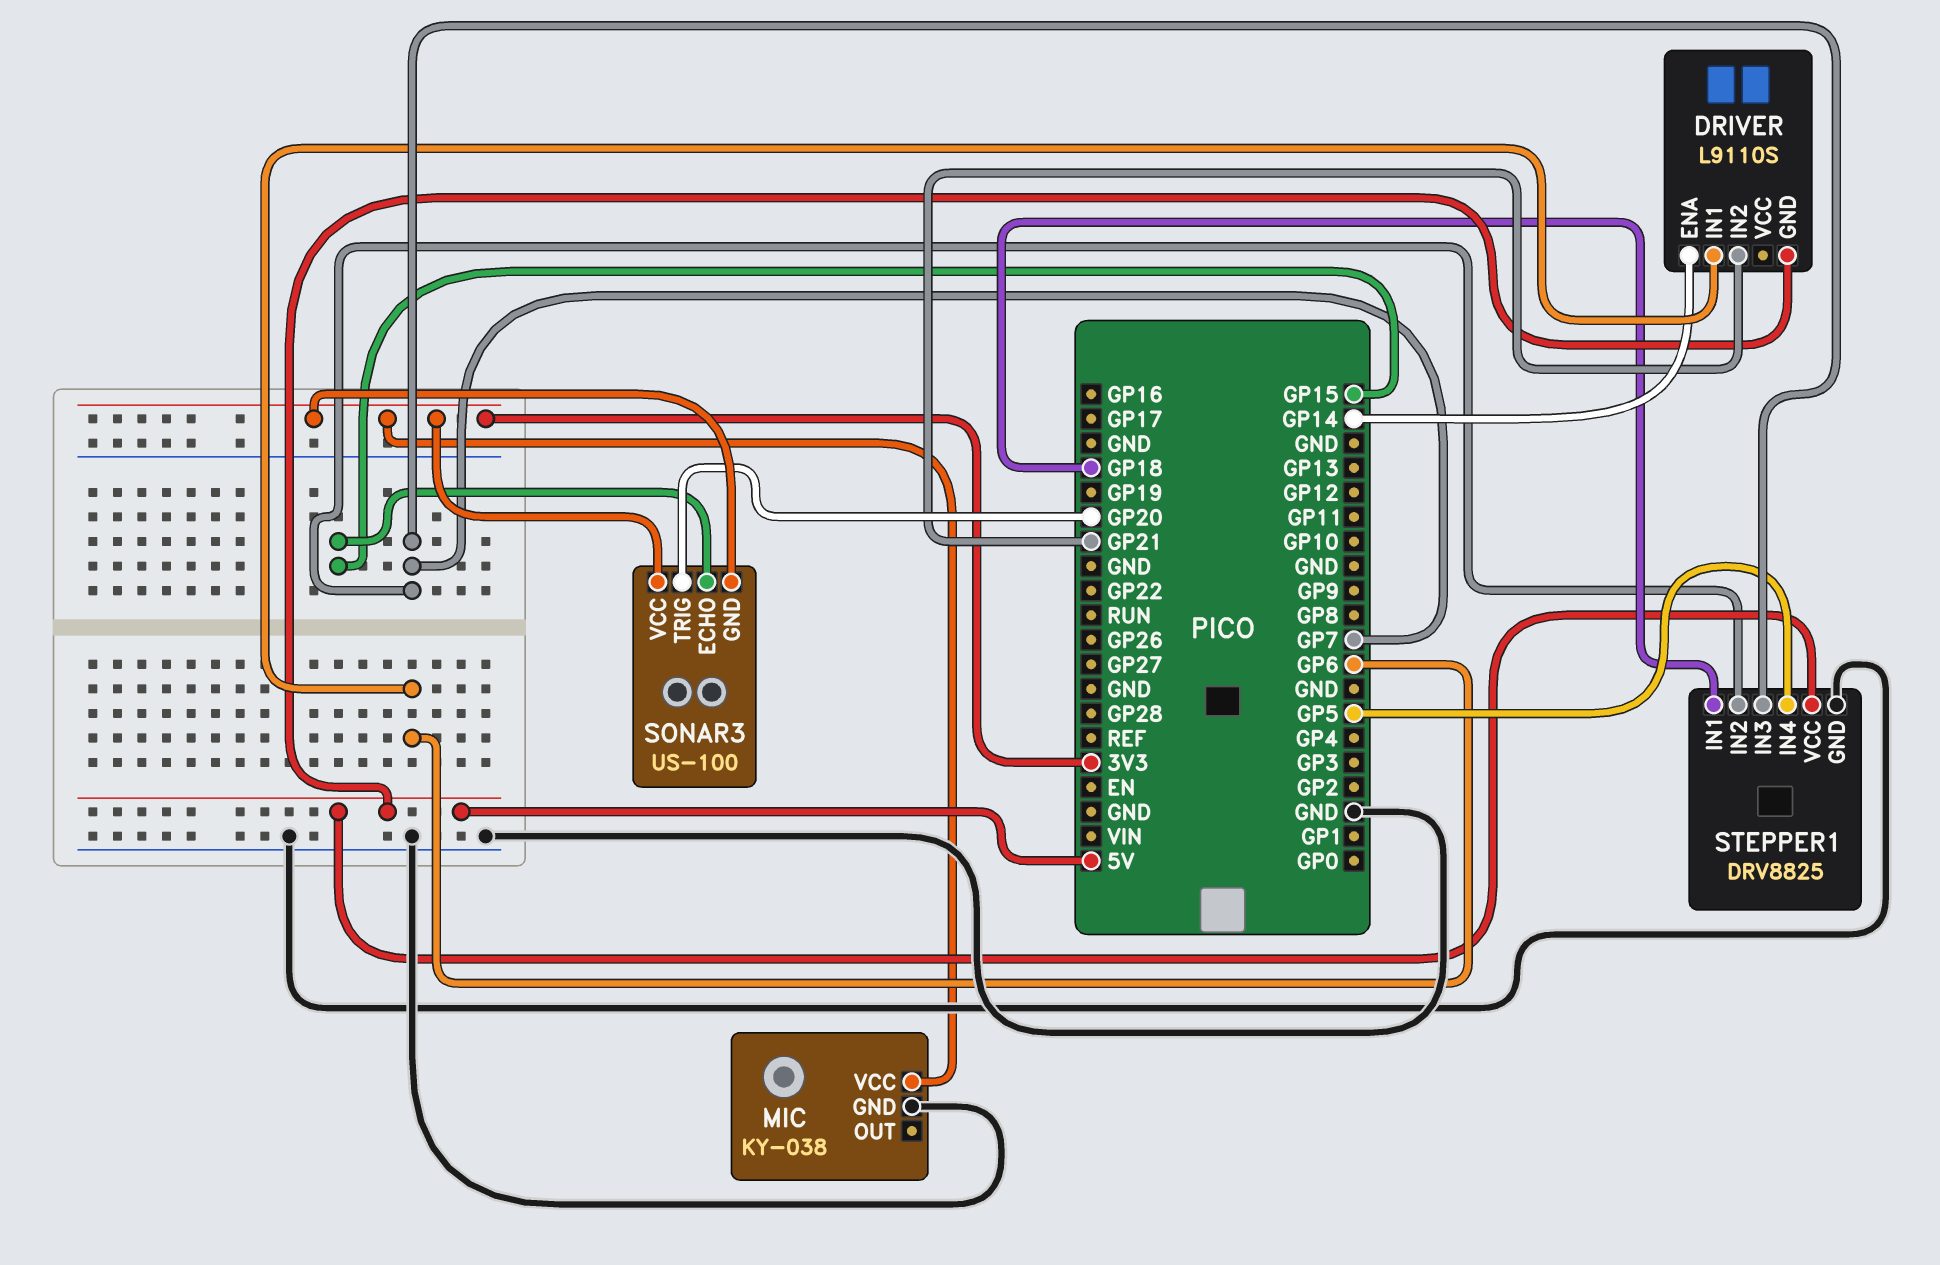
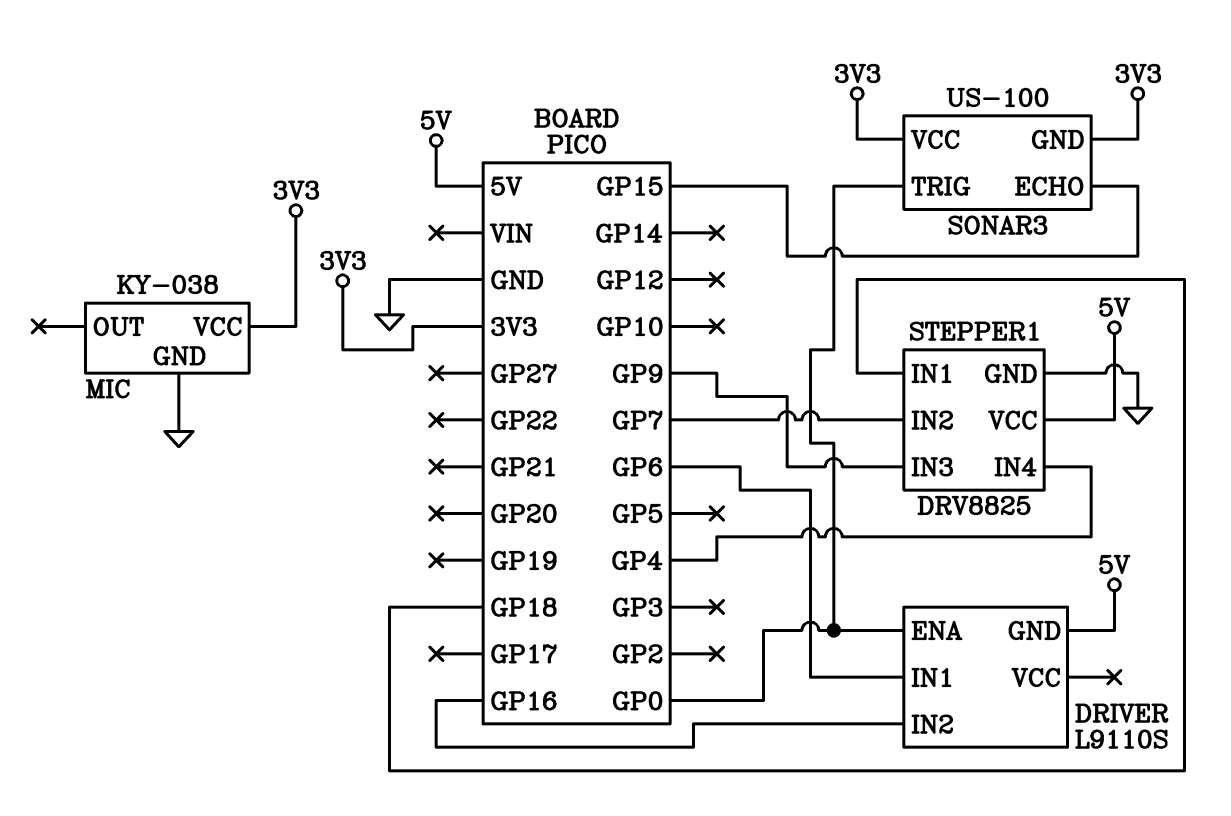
DRIVER pin ENA: GP14 -> GP0
DRIVER pin IN2: GP21 -> GP16
SONAR3 pin TRIG: GP20 -> GP0
STEPPER1 pin IN3: GP7 -> GP9
STEPPER1 pin IN4: GP5 -> GP4

